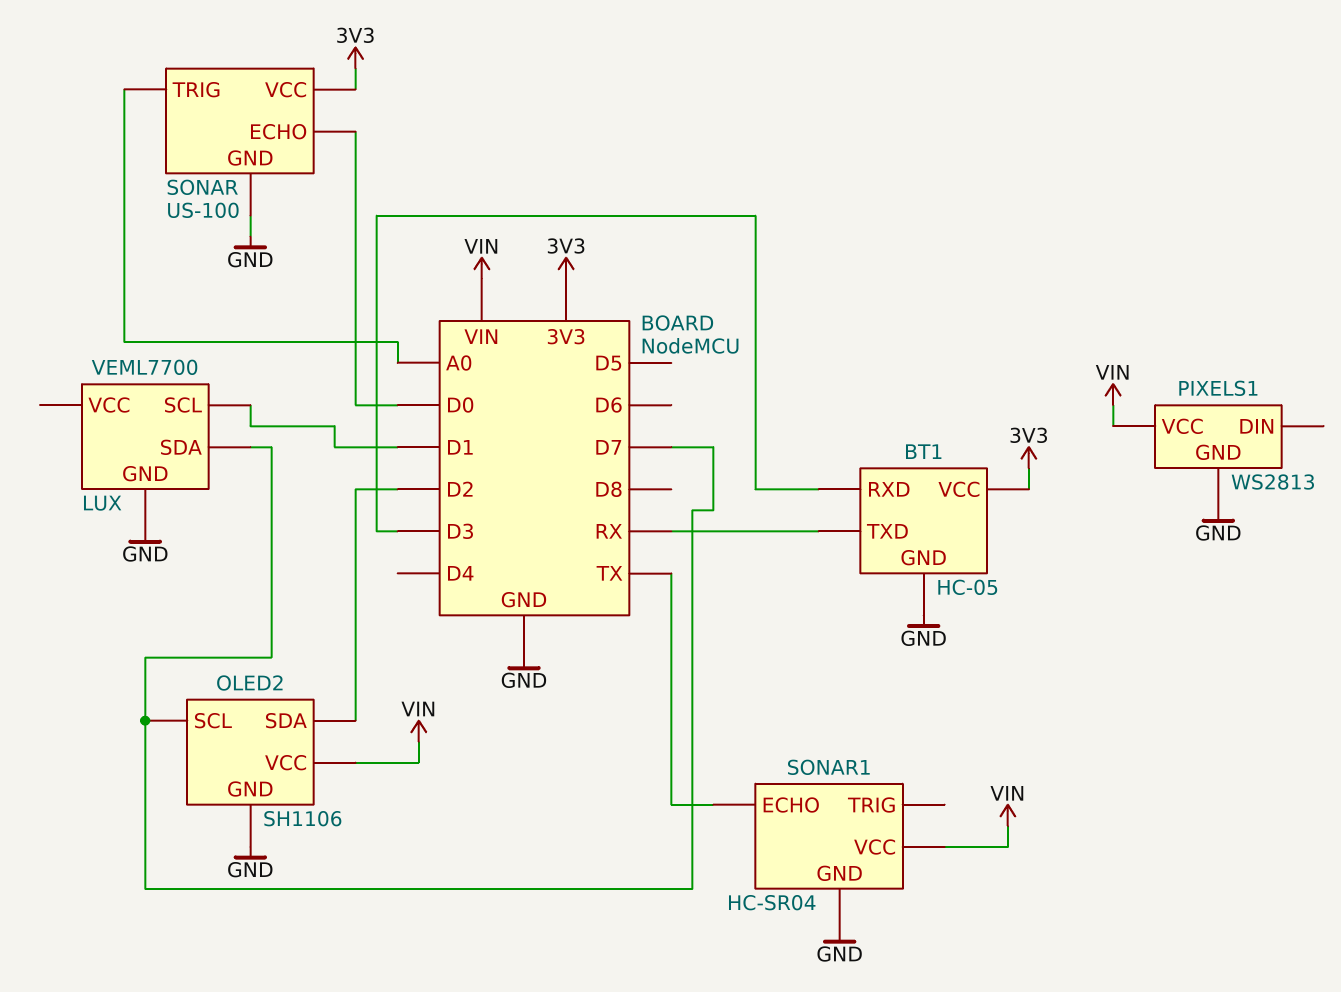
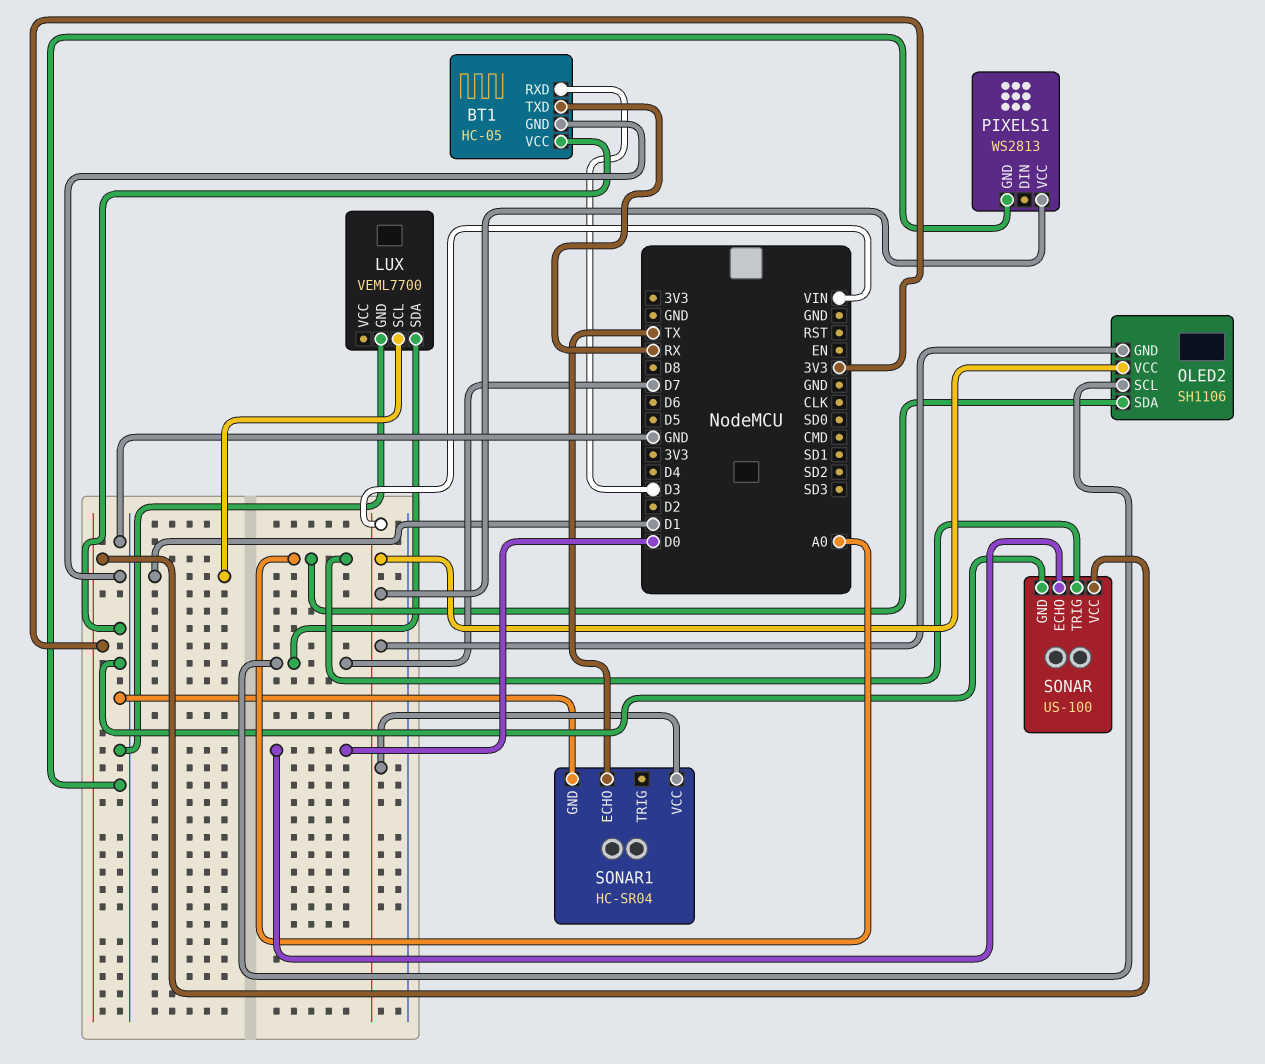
BT1 pin VCC: 3V3 -> GND
OLED2 pin GND: GND -> VIN
OLED2 pin SDA: D2 -> A0

